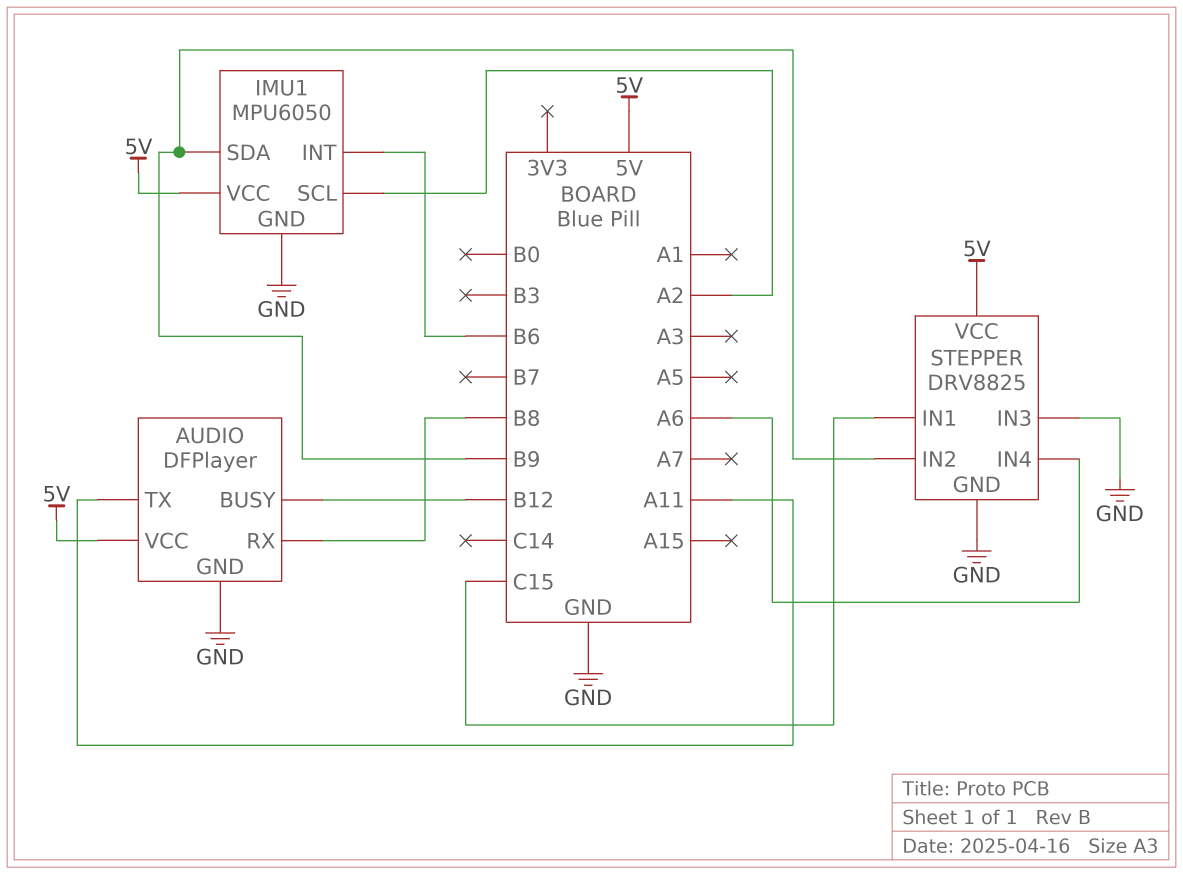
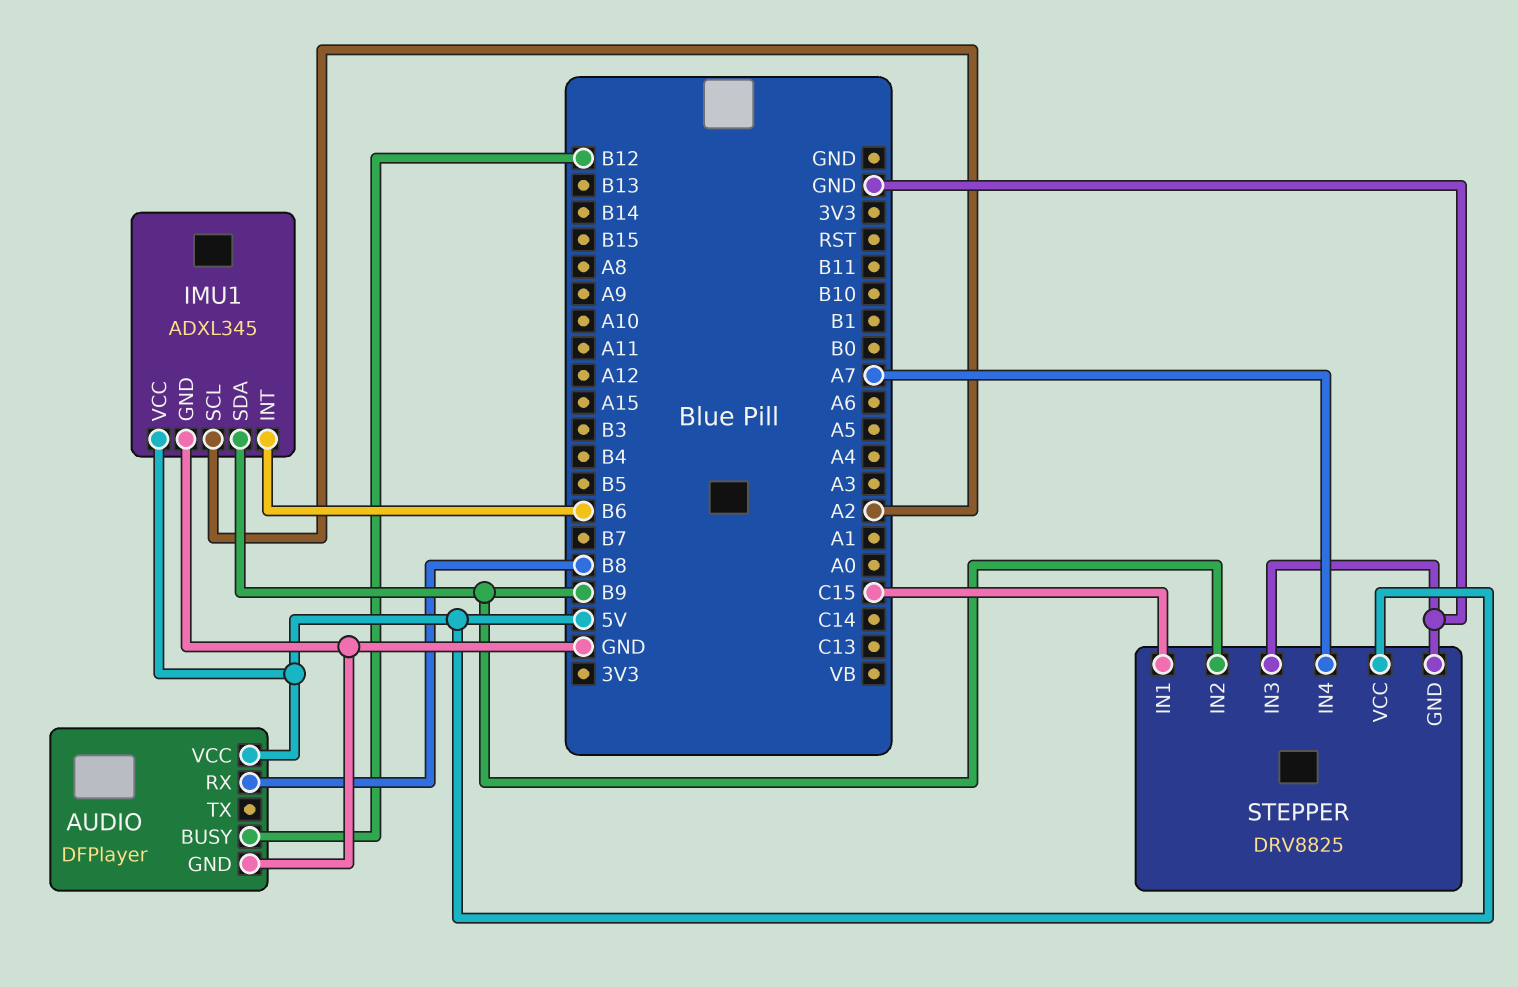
AUDIO pin TX: A11 -> none
IMU1: MPU6050 -> ADXL345
STEPPER pin IN4: A6 -> A7

